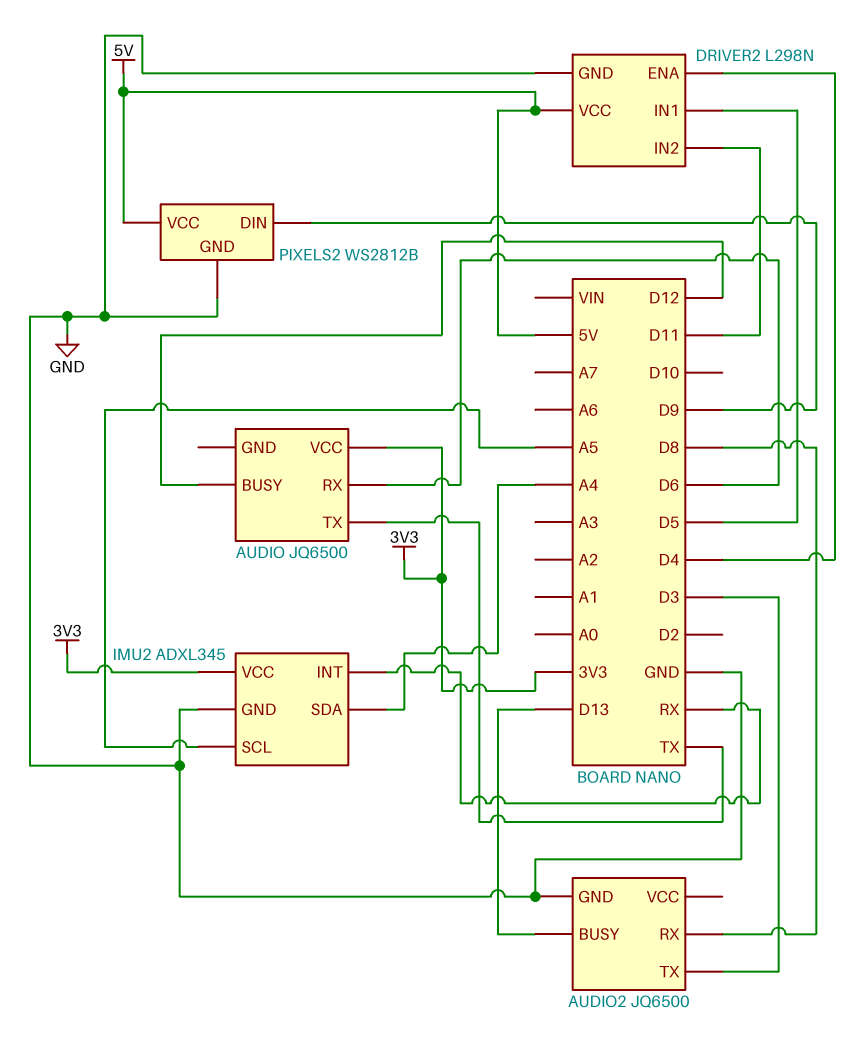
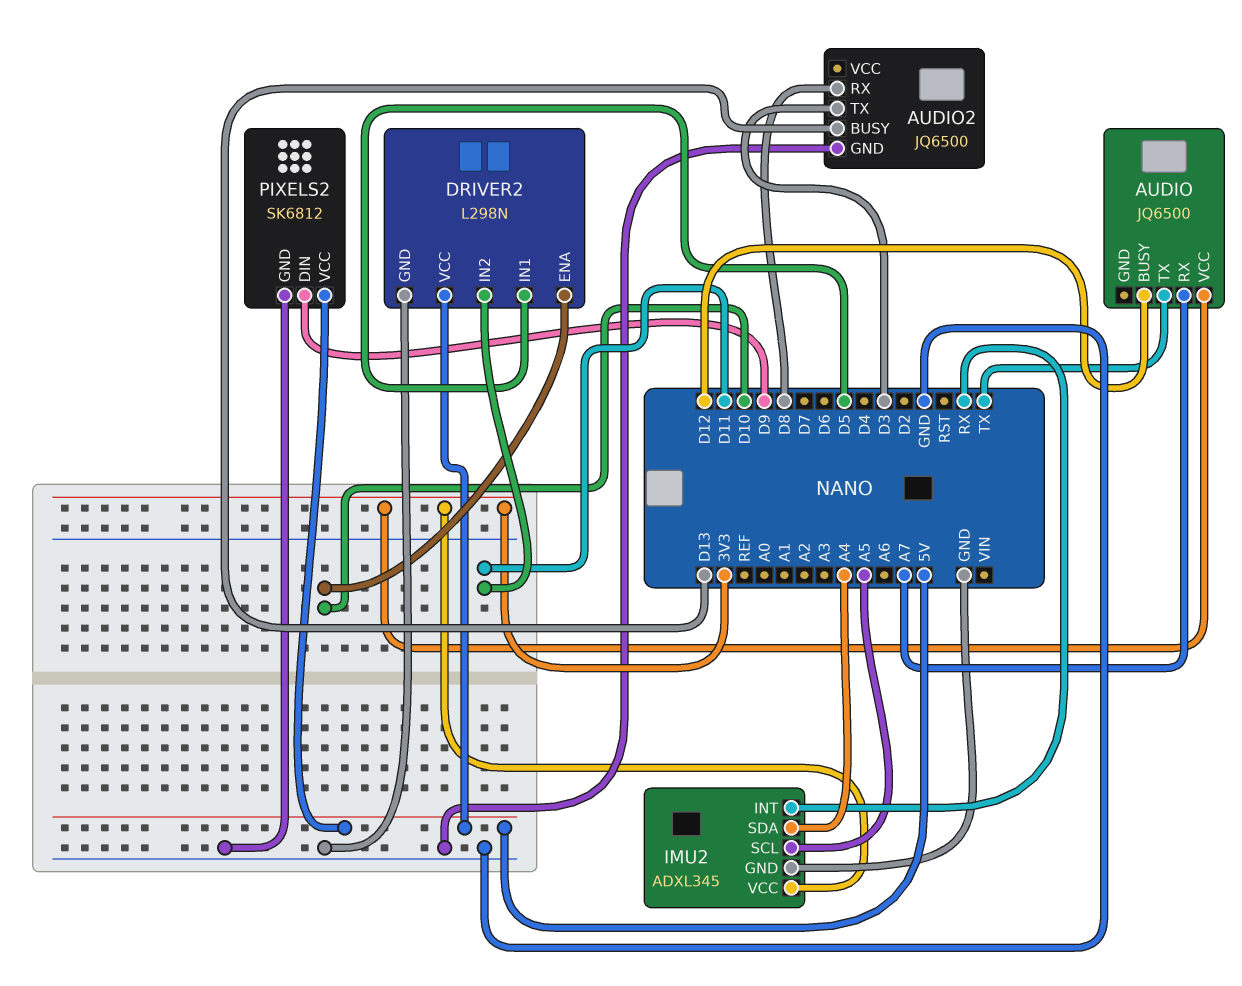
AUDIO pin RX: D6 -> A7
DRIVER2 pin ENA: D4 -> D10
PIXELS2: WS2812B -> SK6812

